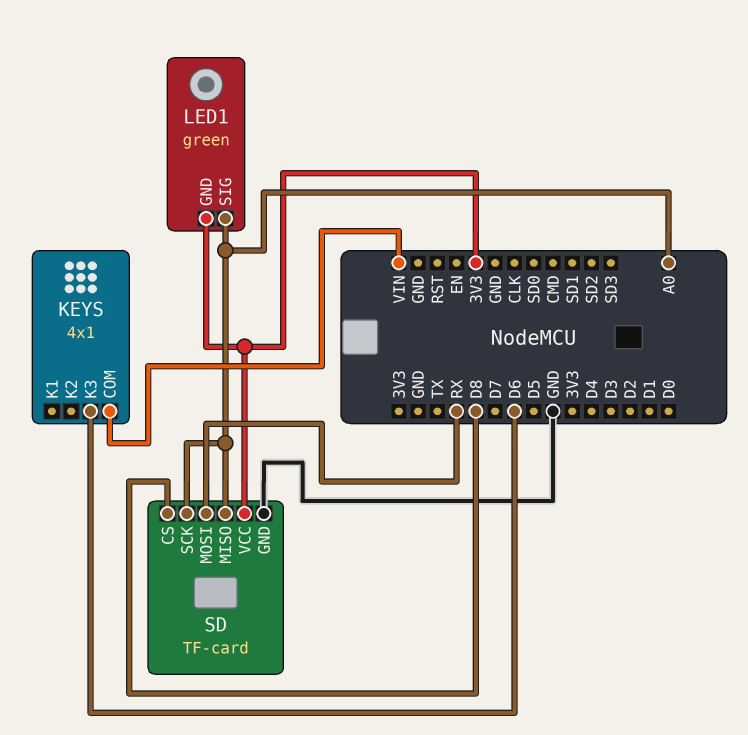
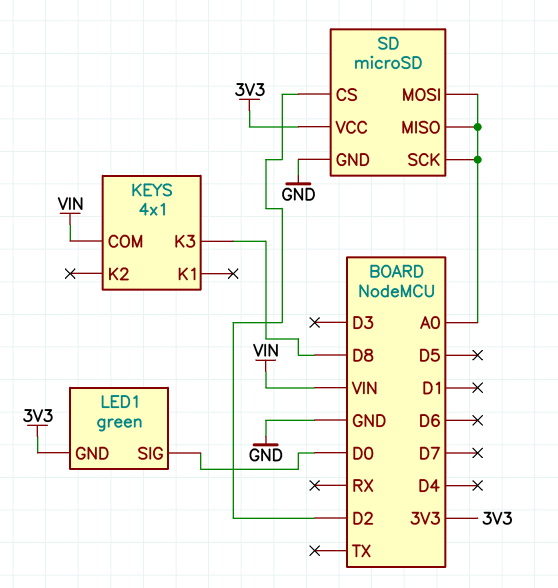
KEYS pin K3: D6 -> D8
LED1 pin SIG: A0 -> D0
SD: TF-card -> microSD
SD pin CS: D8 -> D2
SD pin MOSI: RX -> A0

